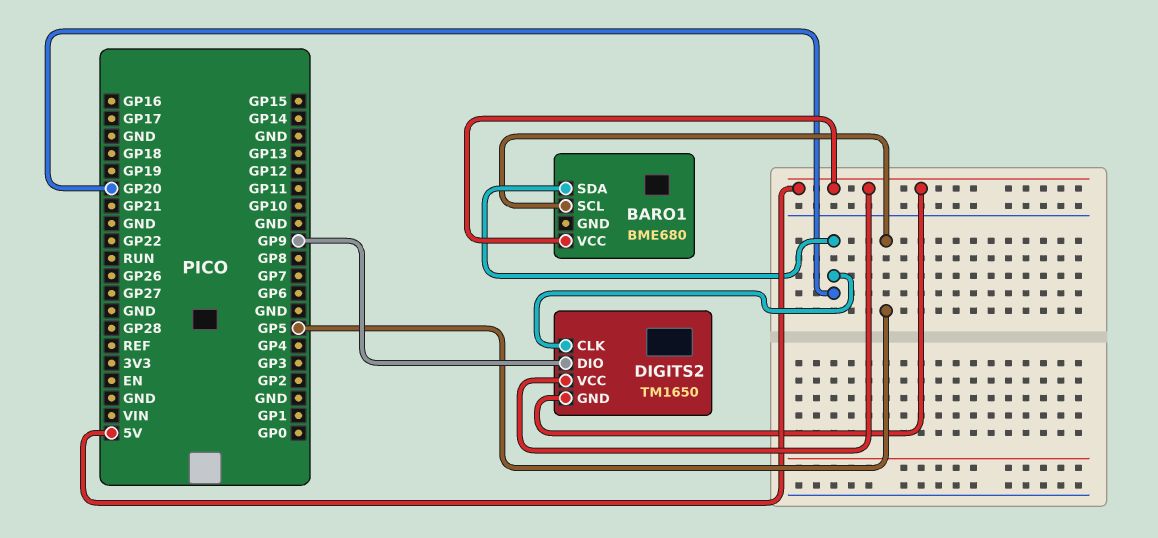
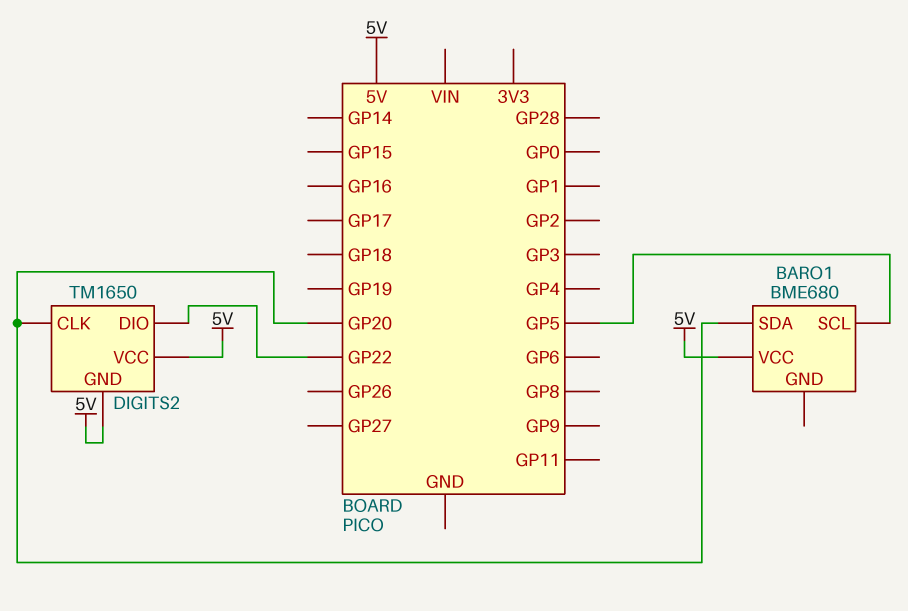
DIGITS2 pin DIO: GP9 -> GP22

